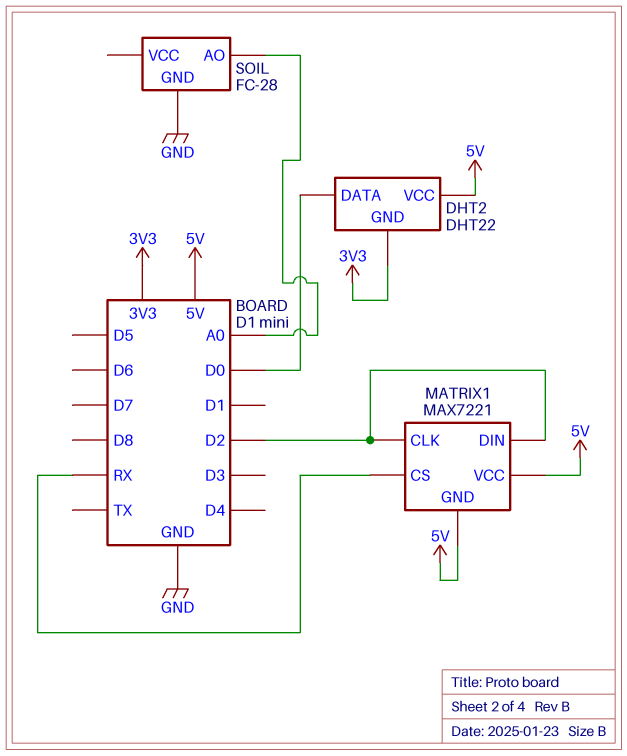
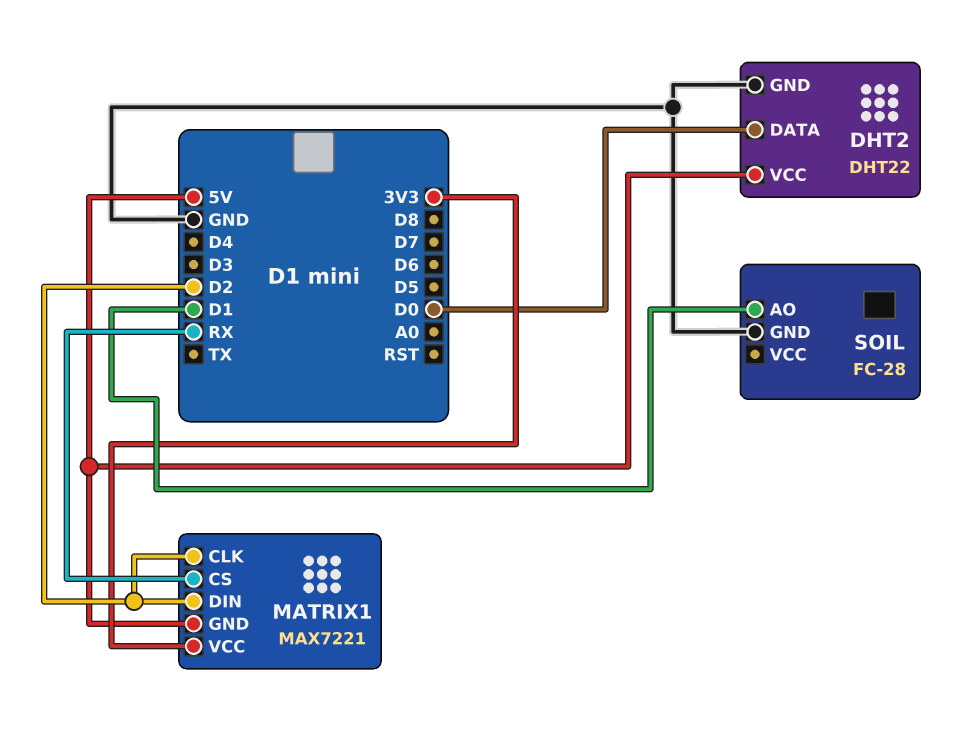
DHT2 pin GND: 3V3 -> GND
MATRIX1 pin VCC: 5V -> 3V3
SOIL pin AO: A0 -> D1

